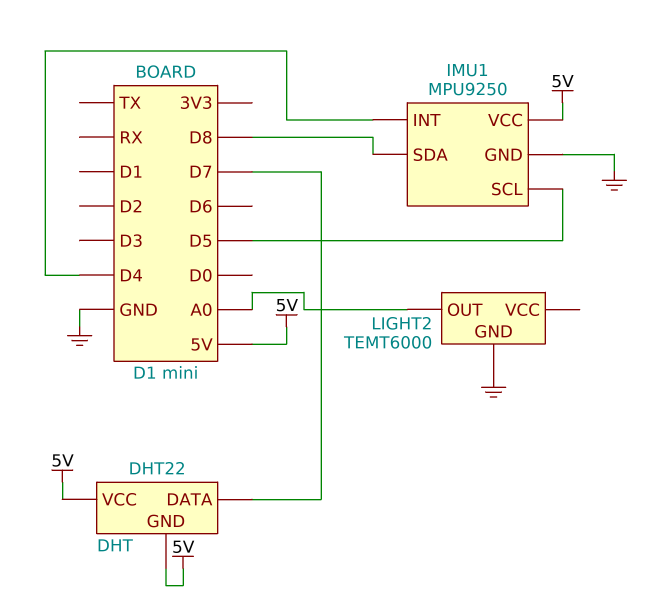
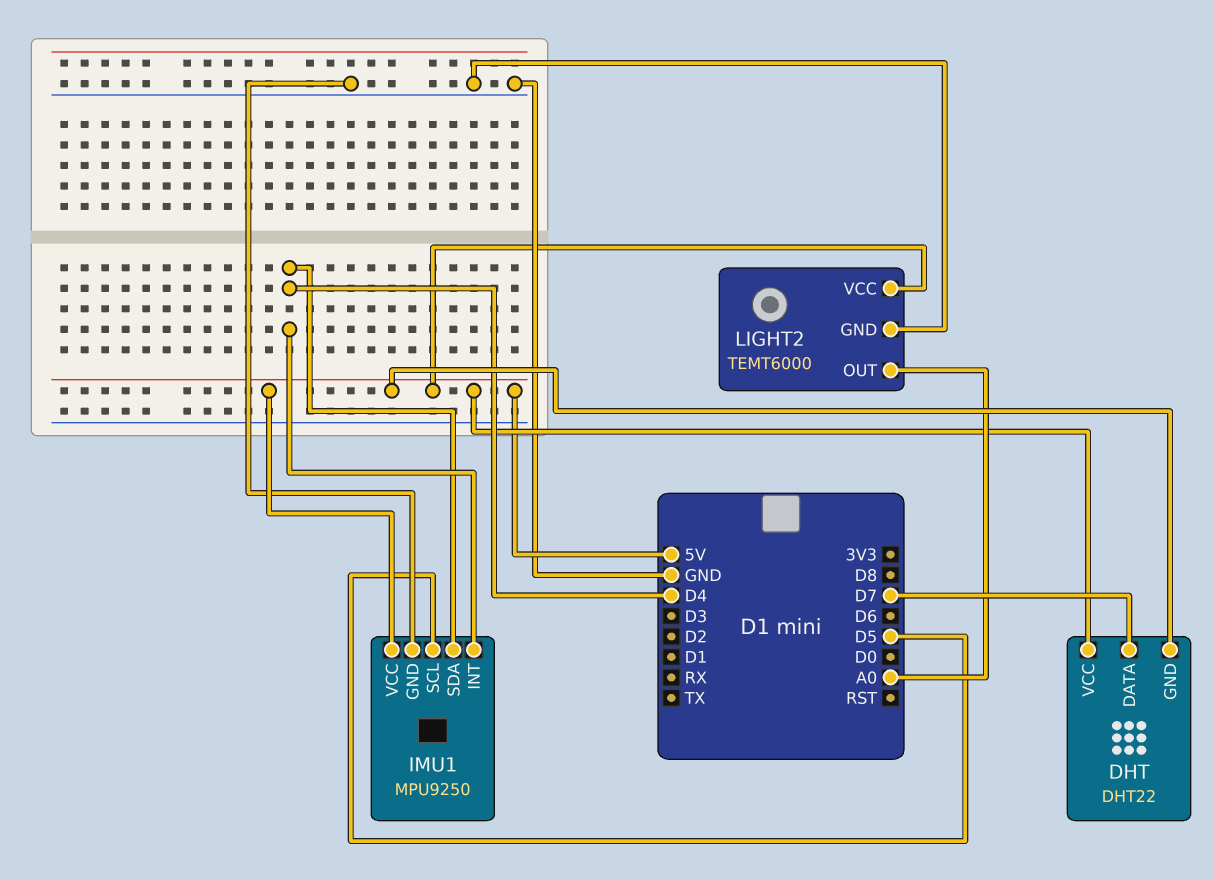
IMU1 pin SDA: D8 -> D4
LIGHT2 pin VCC: none -> 5V

